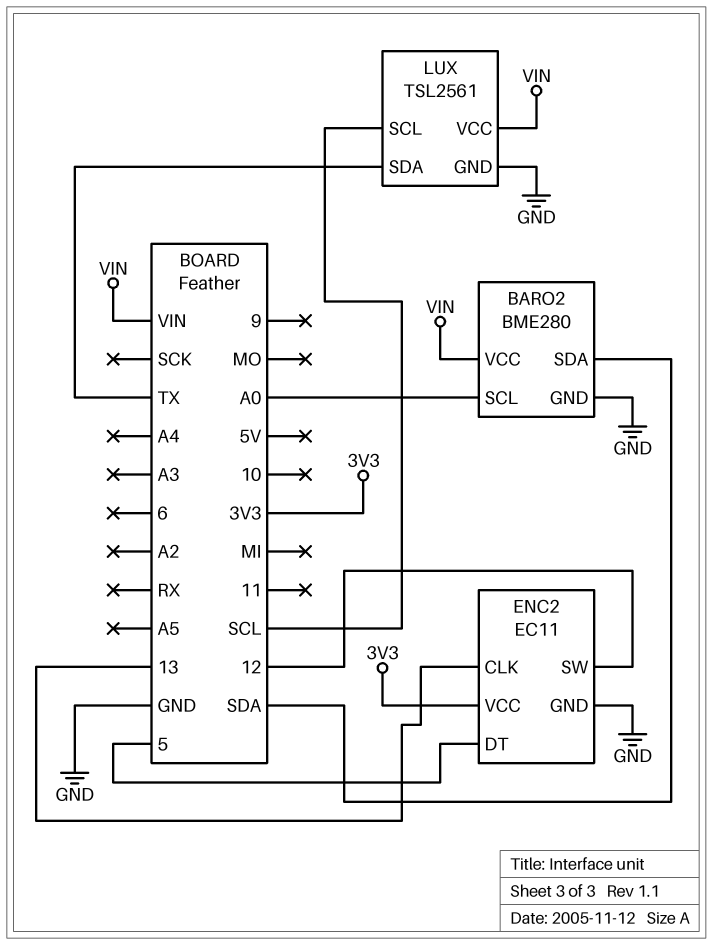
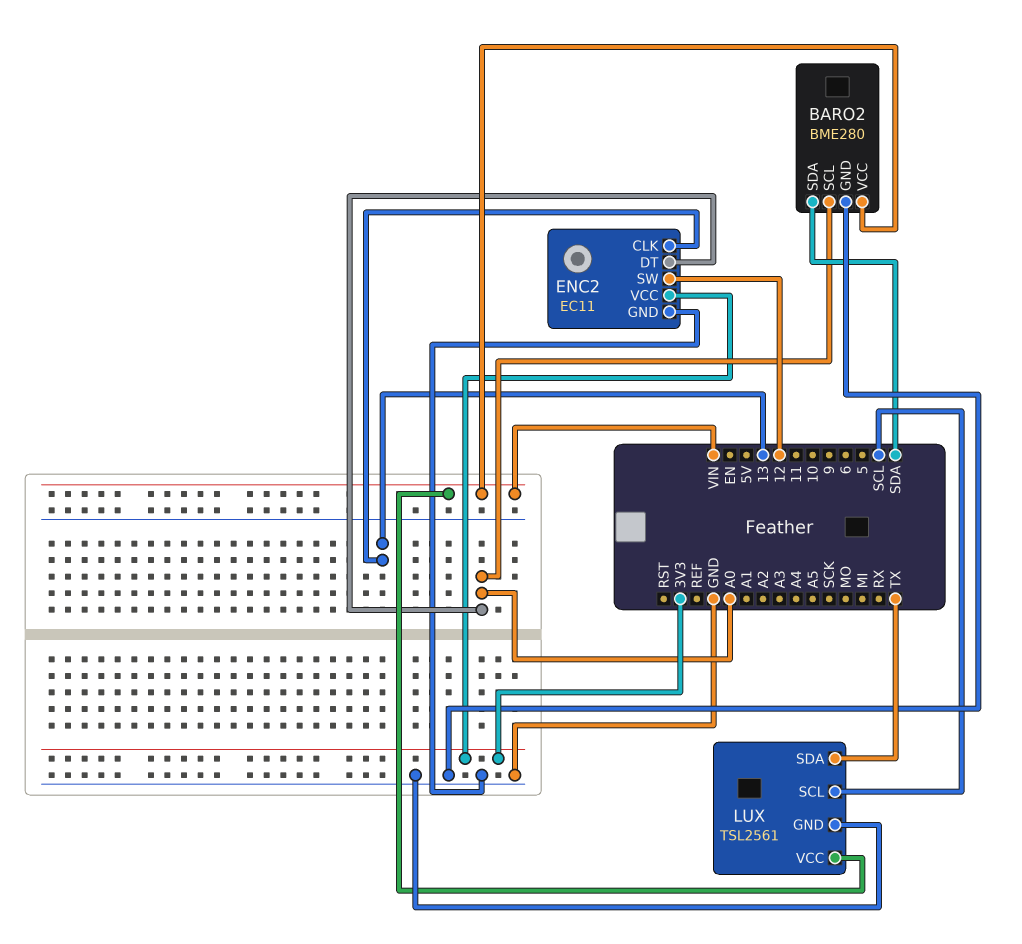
ENC2 pin DT: 5 -> A0

